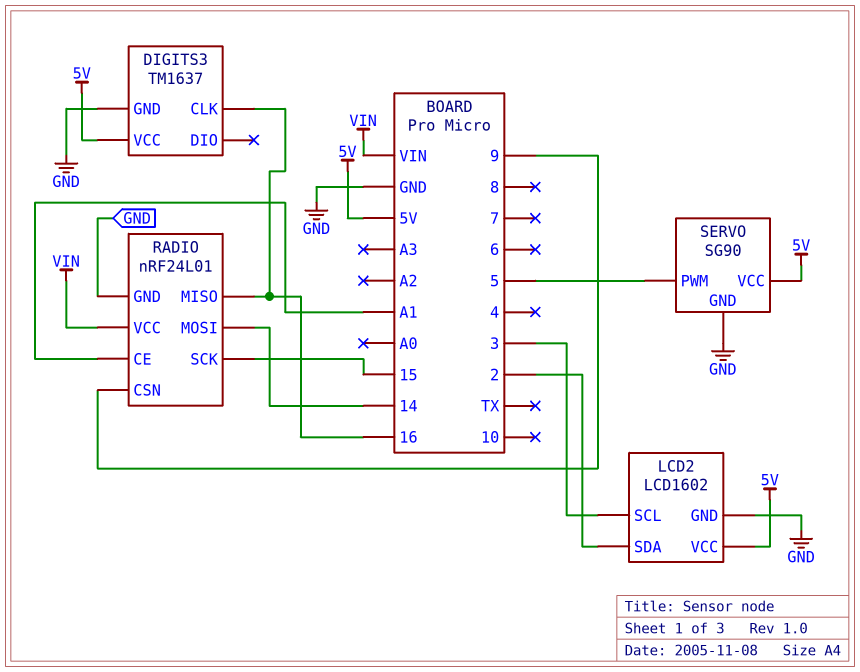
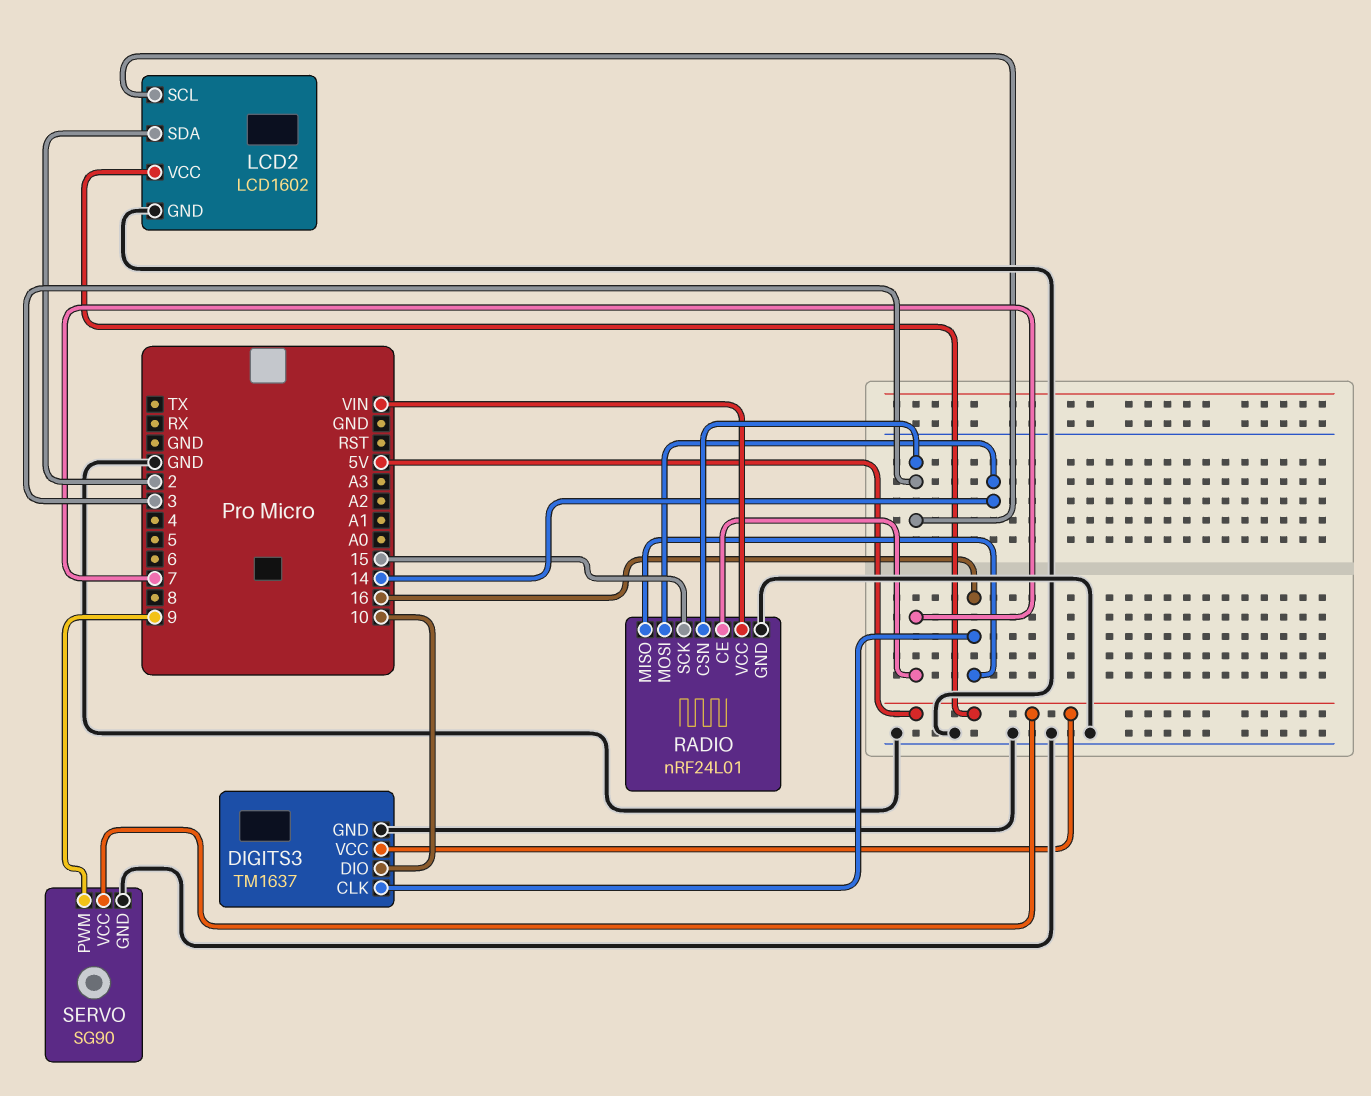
DIGITS3 pin DIO: none -> 10
RADIO pin CE: A1 -> 7
RADIO pin CSN: 9 -> 3
SERVO pin PWM: 5 -> 9

